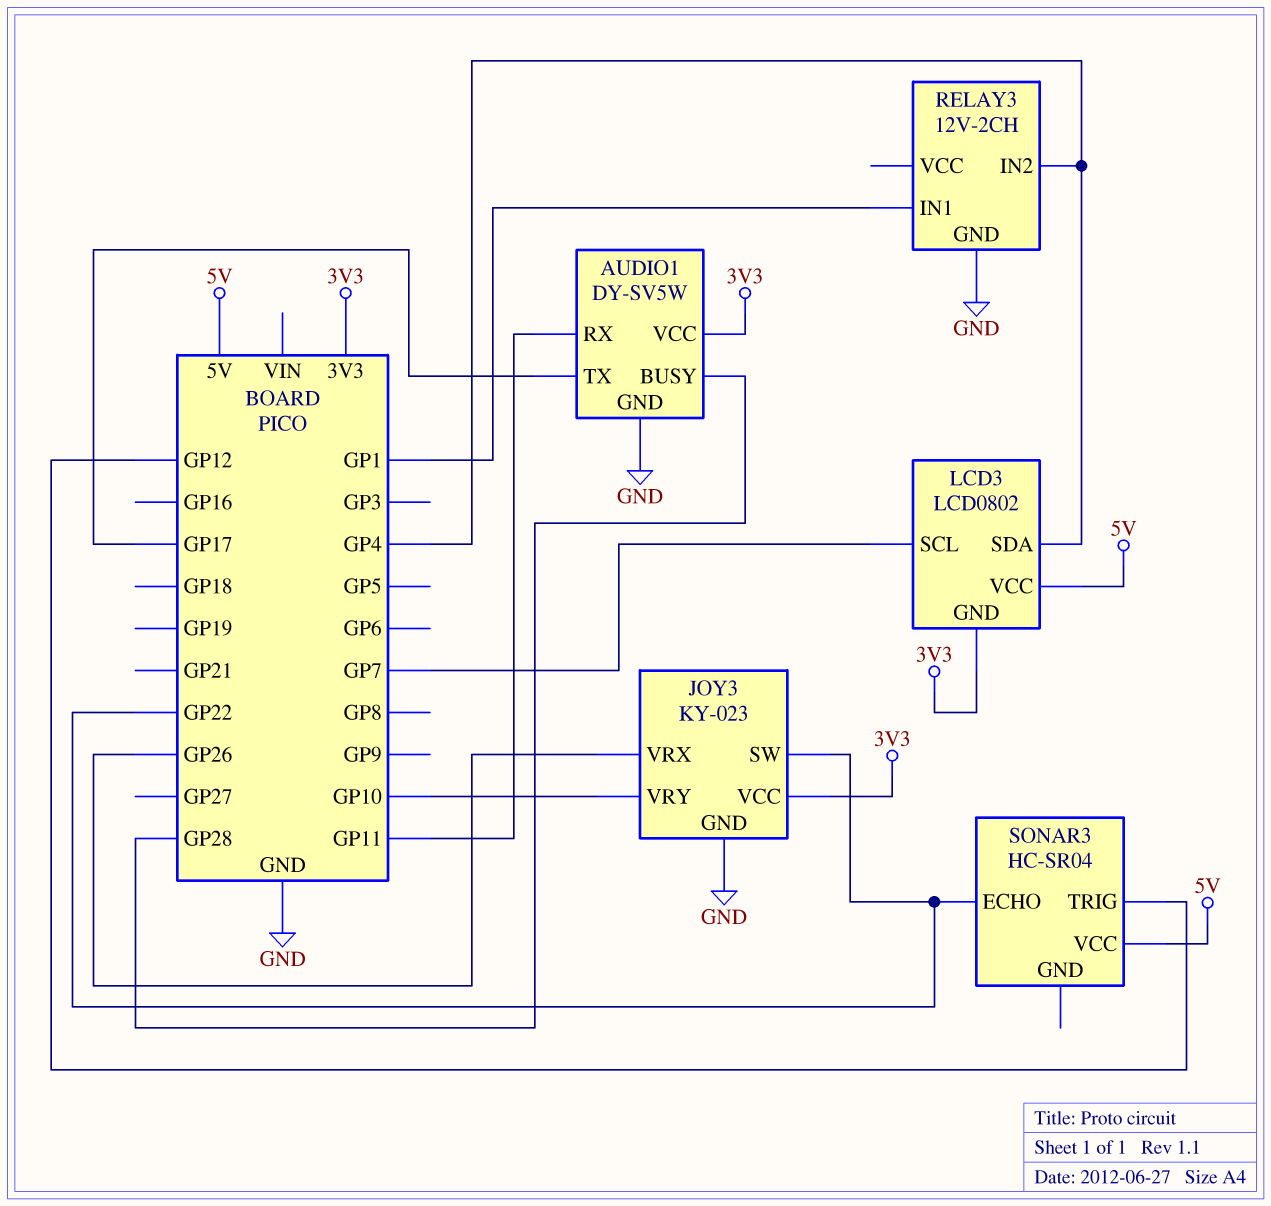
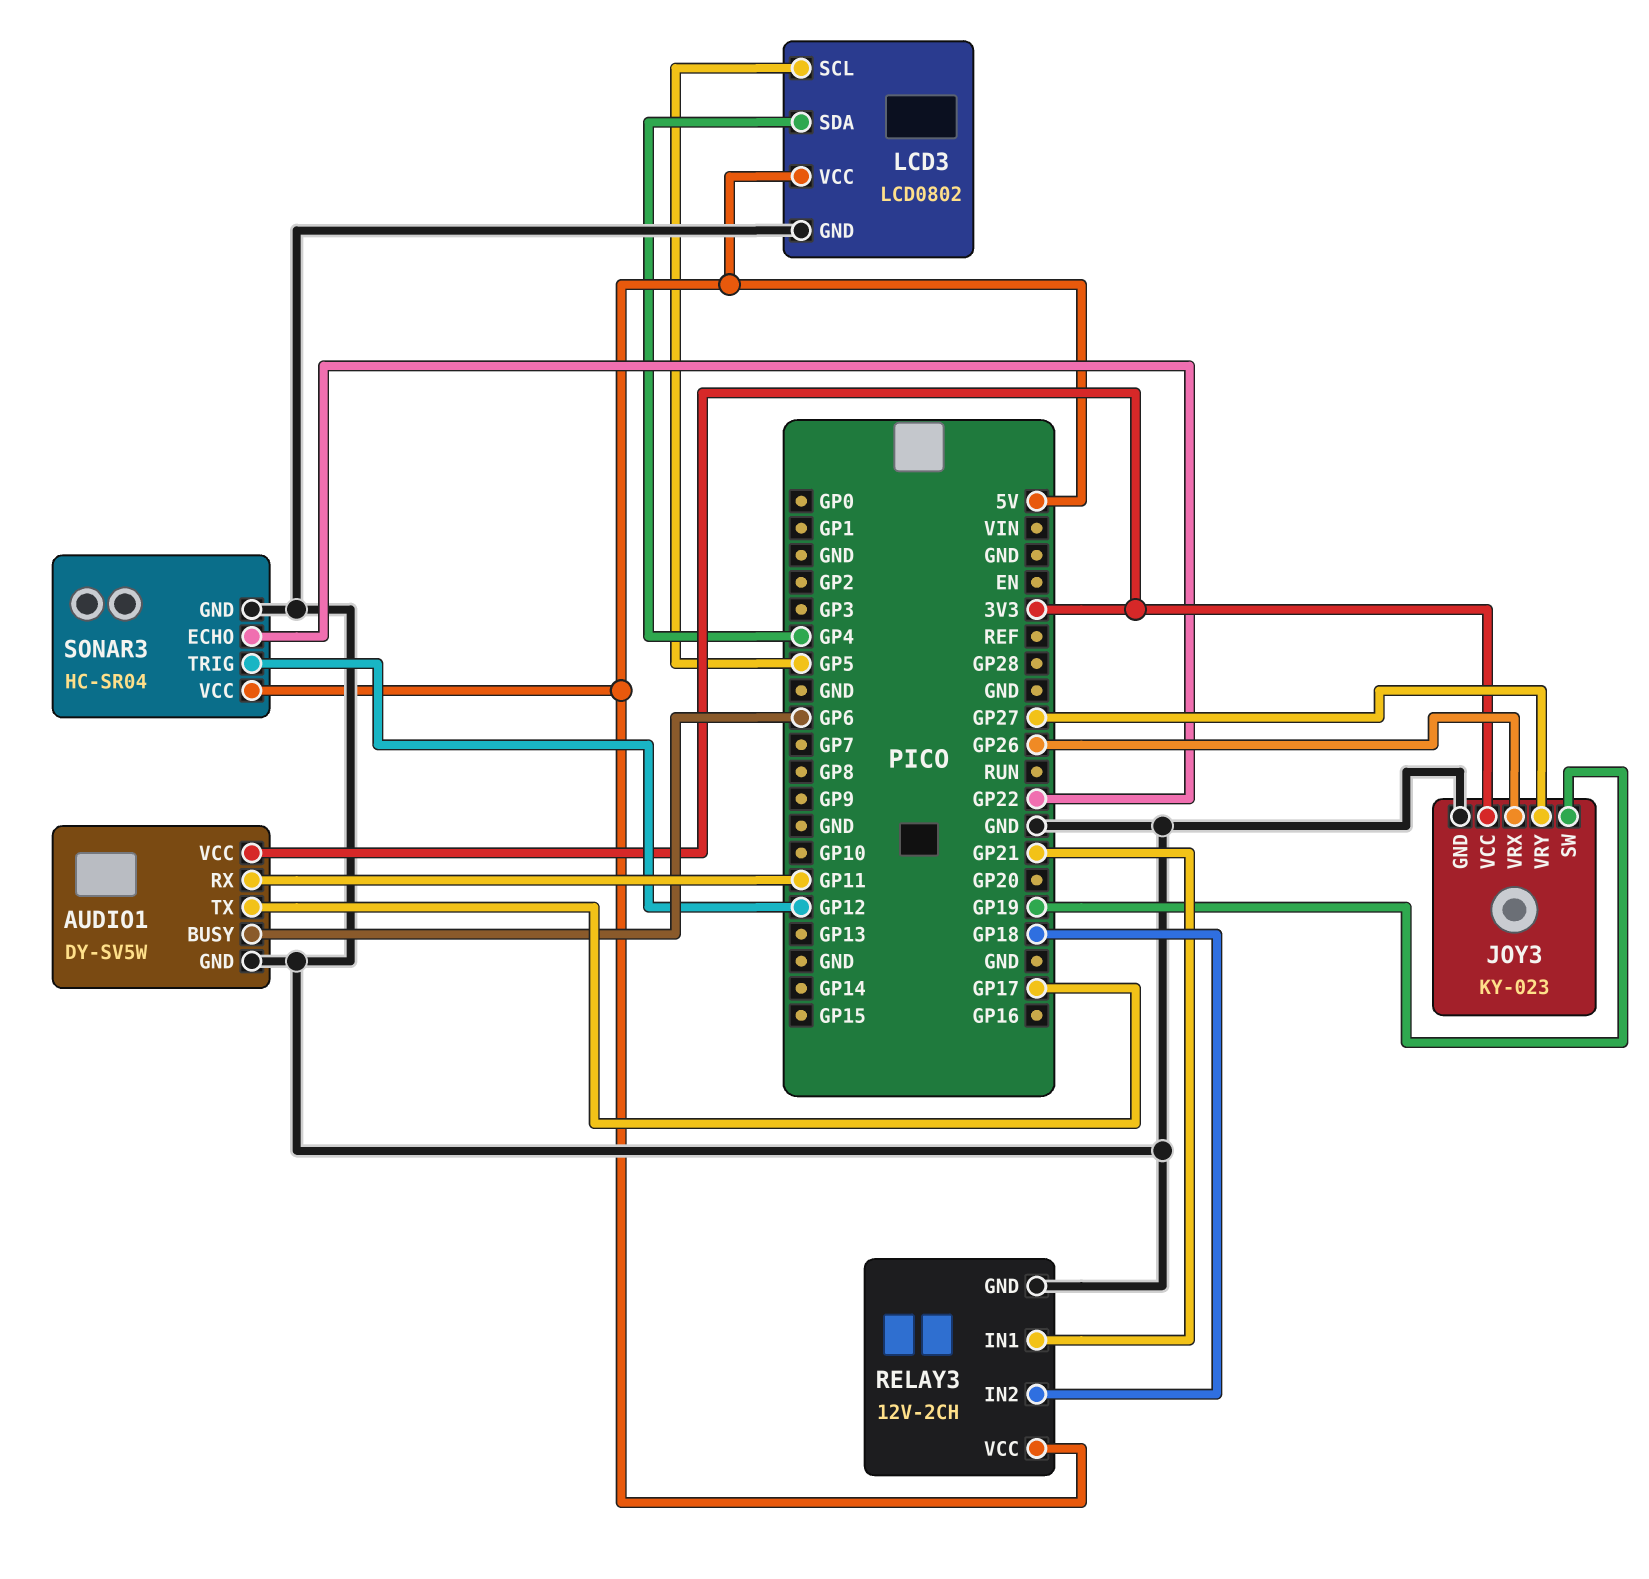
AUDIO1 pin BUSY: GP28 -> GP6
JOY3 pin SW: GP22 -> GP19
JOY3 pin VRY: GP10 -> GP27
LCD3 pin GND: 3V3 -> GND
LCD3 pin SCL: GP7 -> GP5
RELAY3 pin IN1: GP1 -> GP21
RELAY3 pin IN2: GP4 -> GP18
RELAY3 pin VCC: none -> 5V
SONAR3 pin GND: none -> GND

